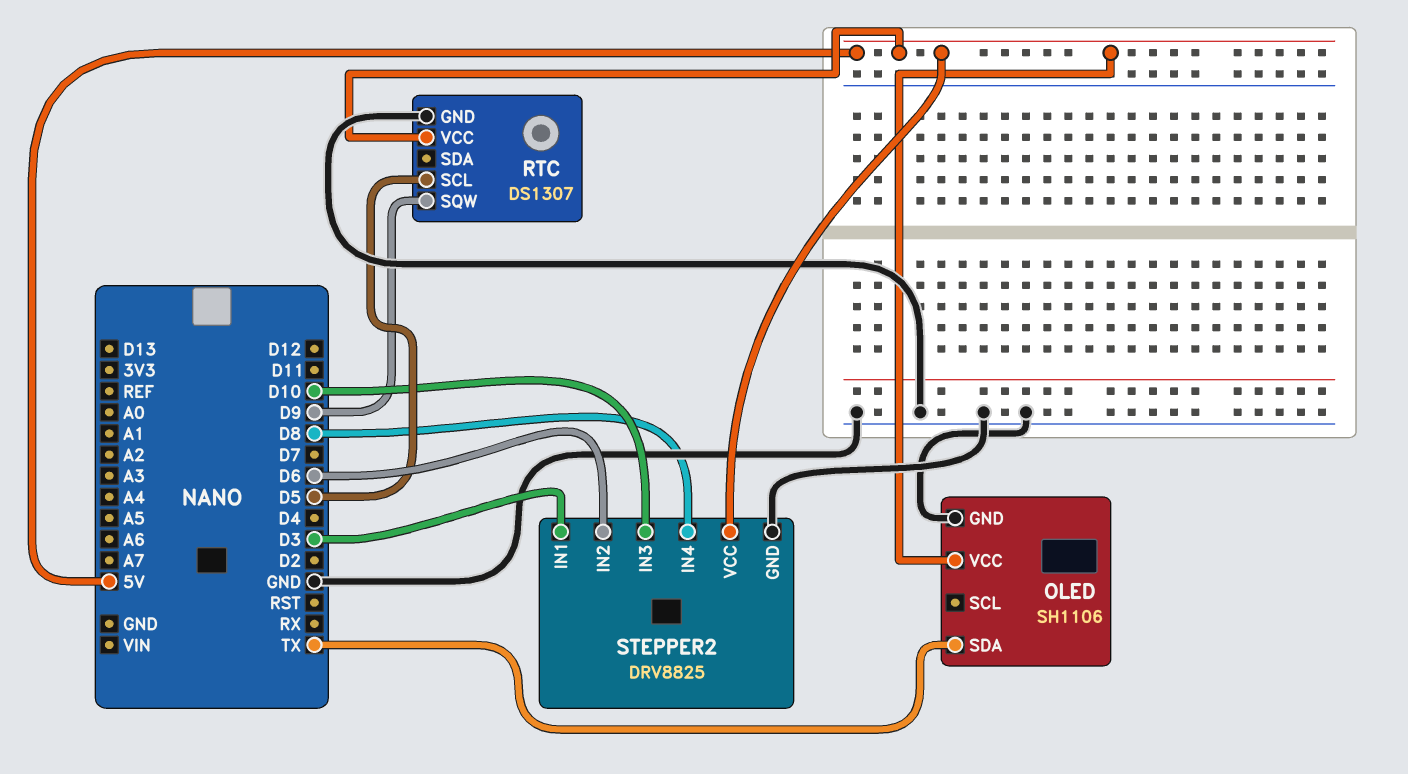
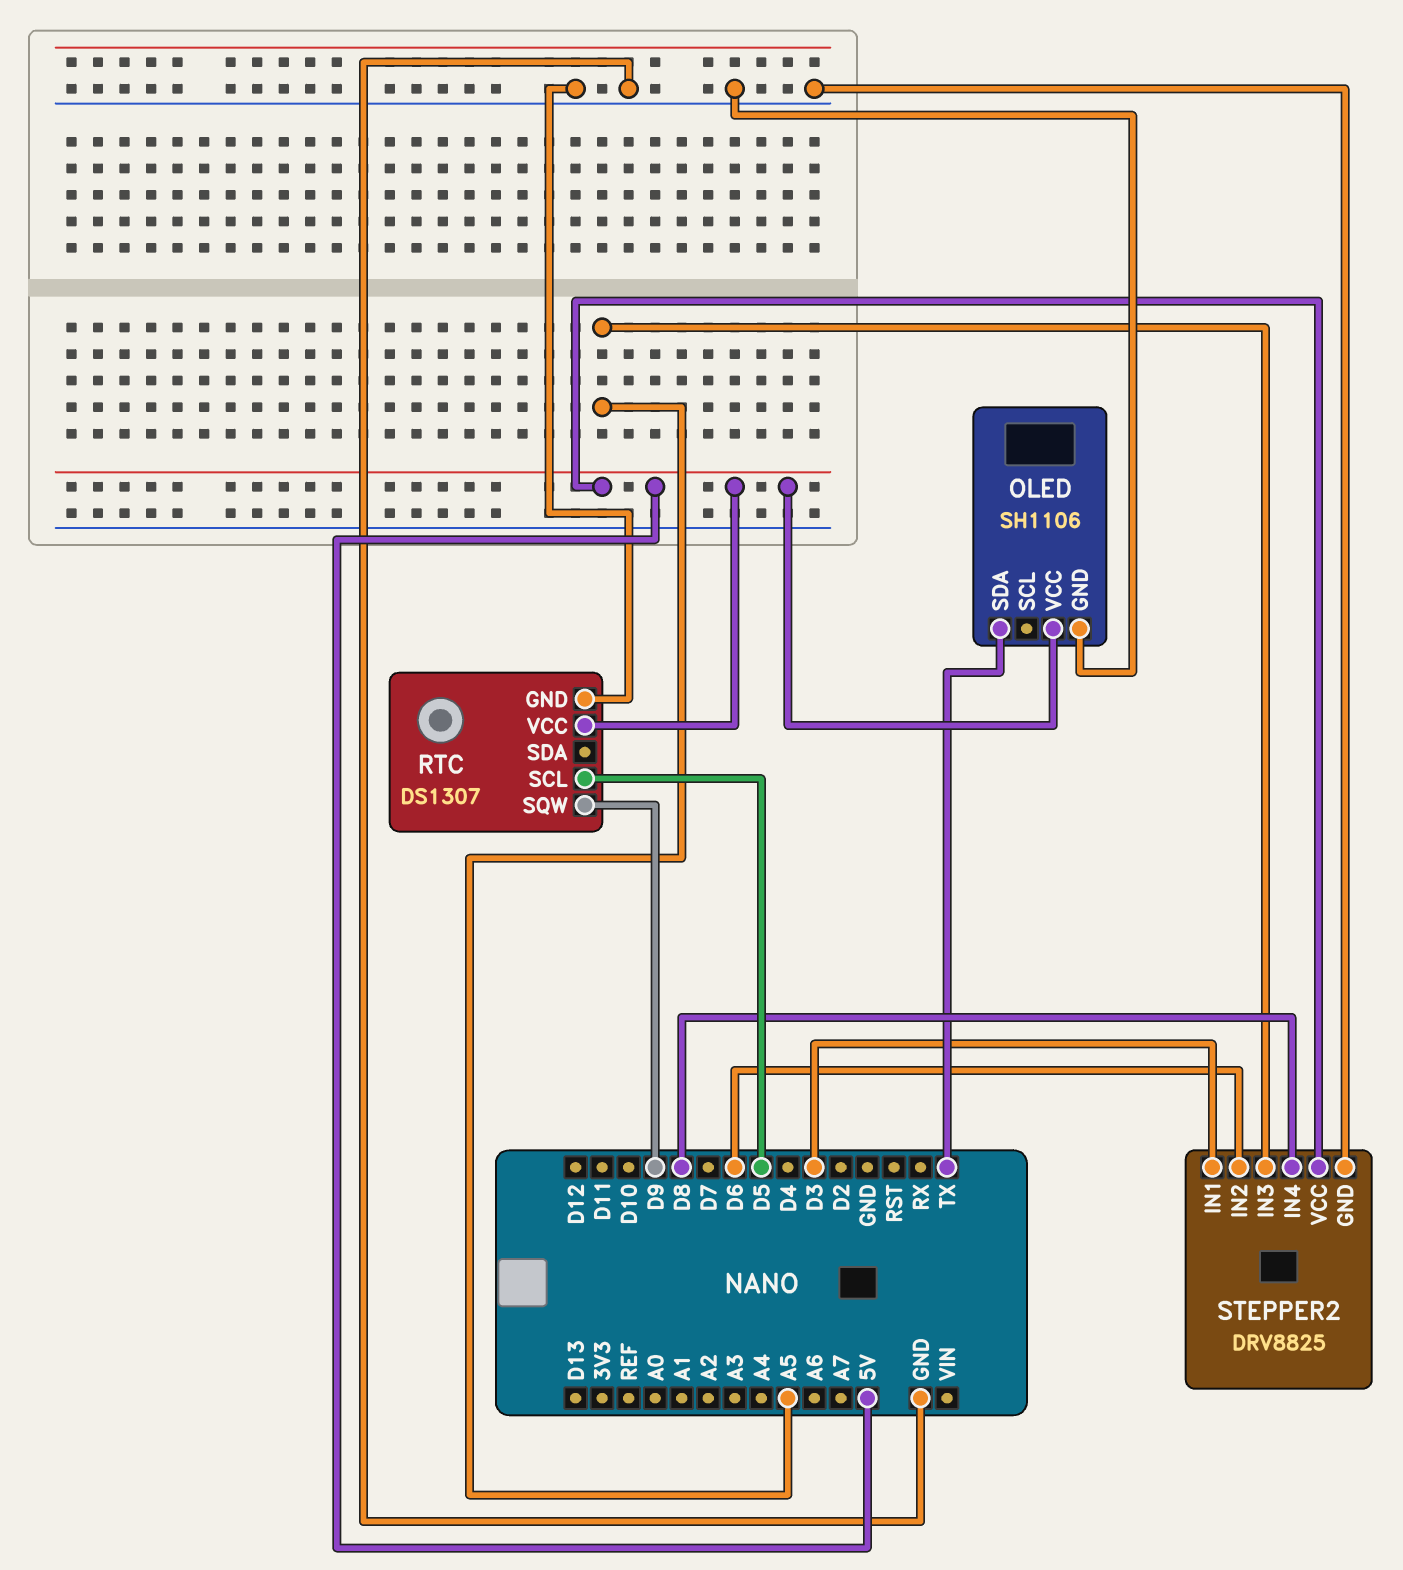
STEPPER2 pin IN3: D10 -> A5

